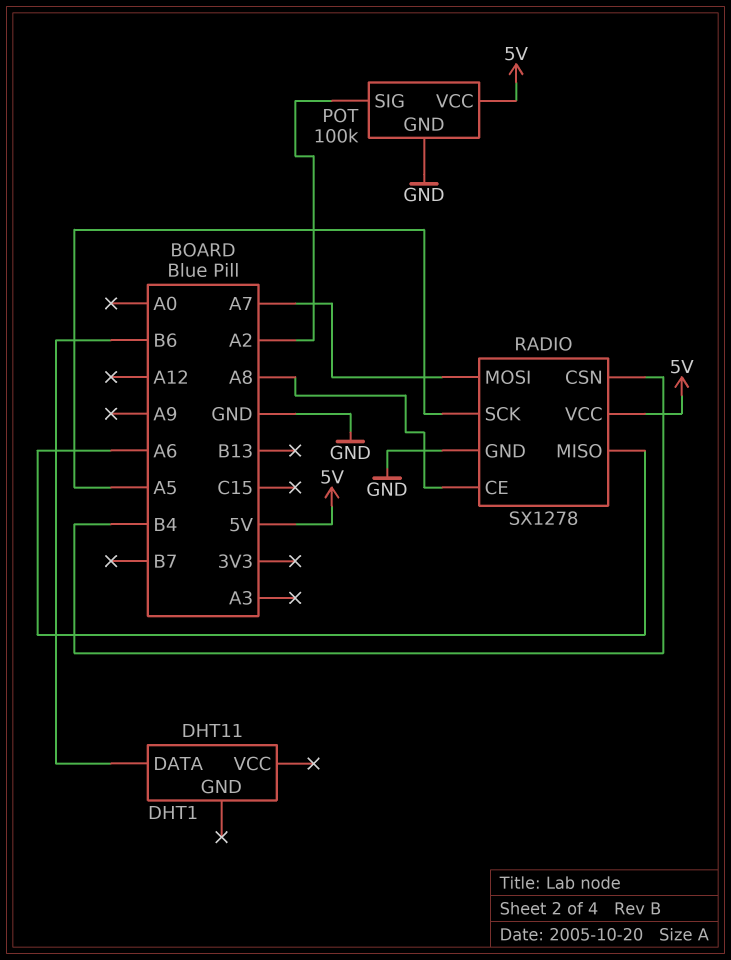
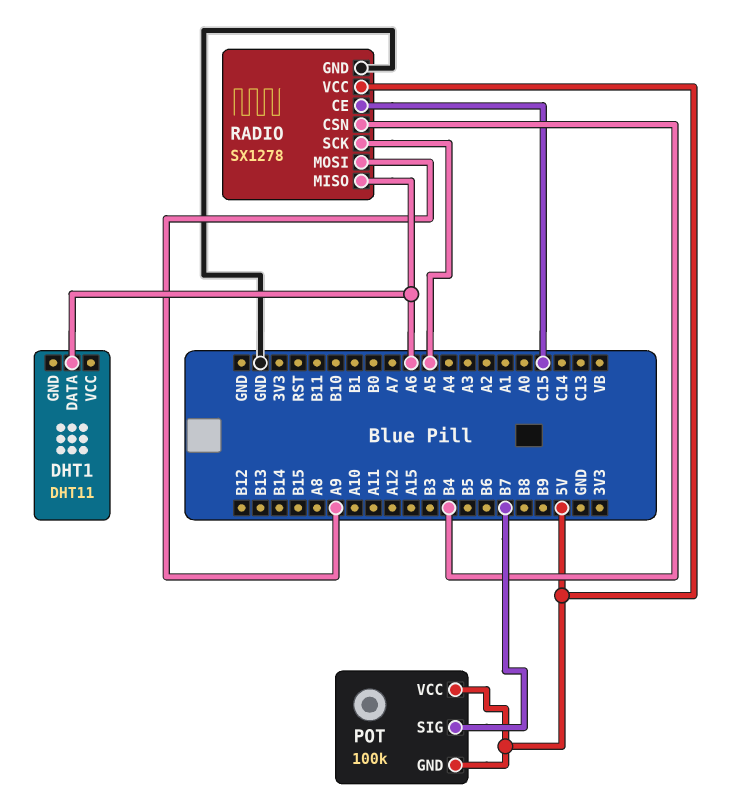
DHT1 pin DATA: B6 -> A6
POT pin GND: GND -> 5V
POT pin SIG: A2 -> B7
RADIO pin CE: A8 -> C15
RADIO pin MOSI: A7 -> A9

